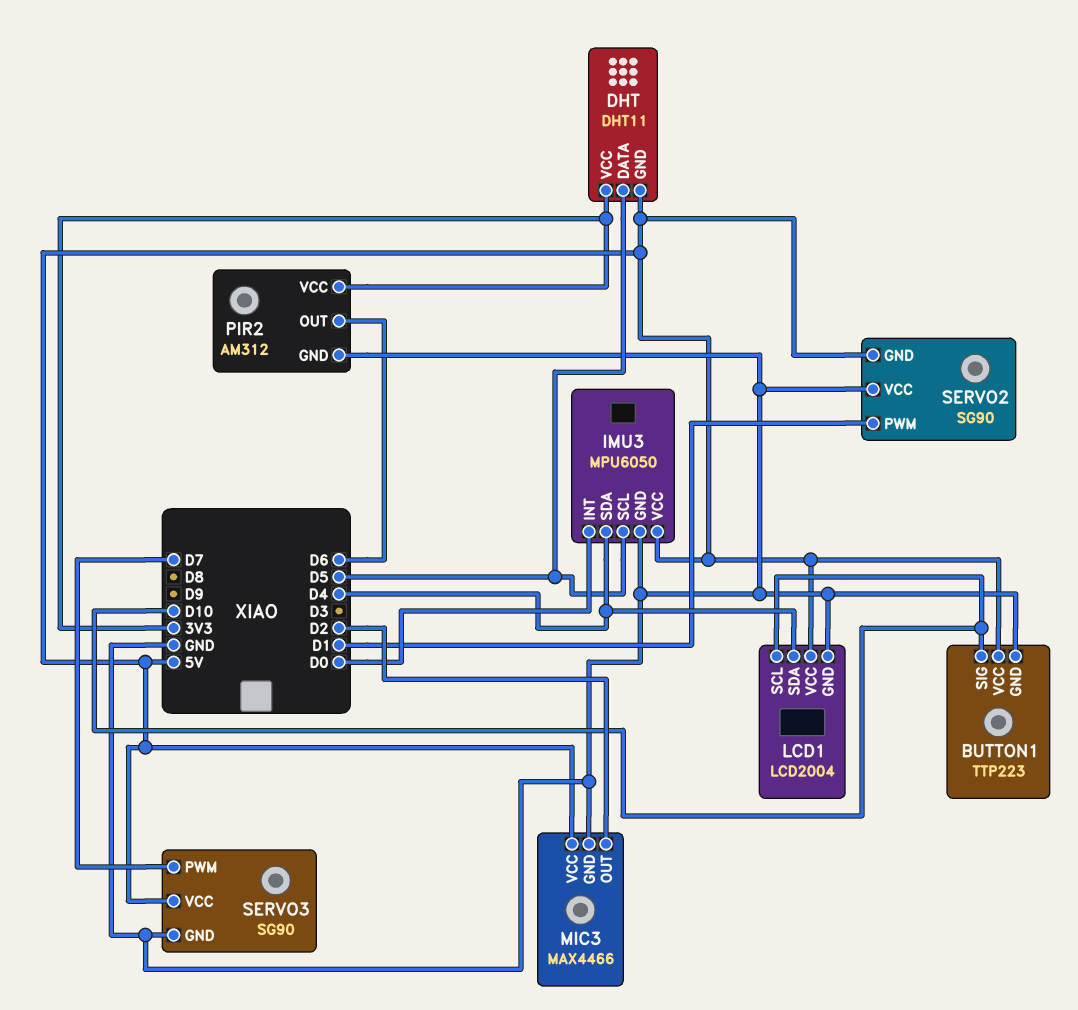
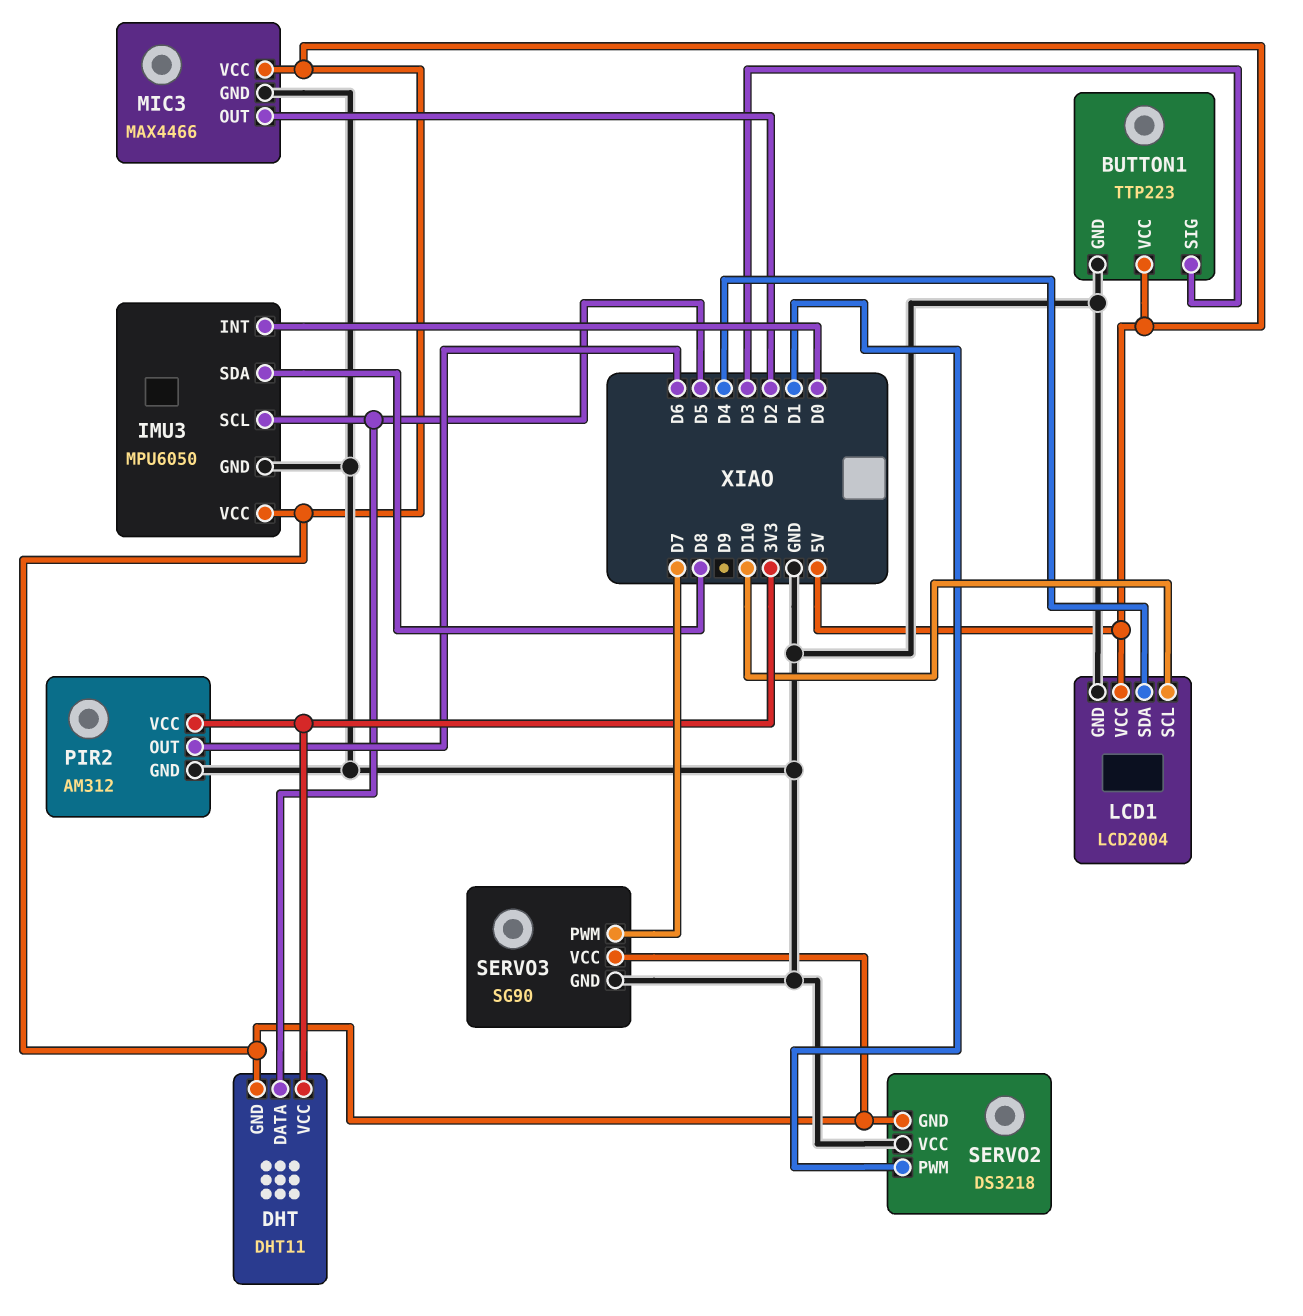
BUTTON1 pin SIG: D10 -> D3
IMU3 pin SDA: D4 -> D8
SERVO2: SG90 -> DS3218

